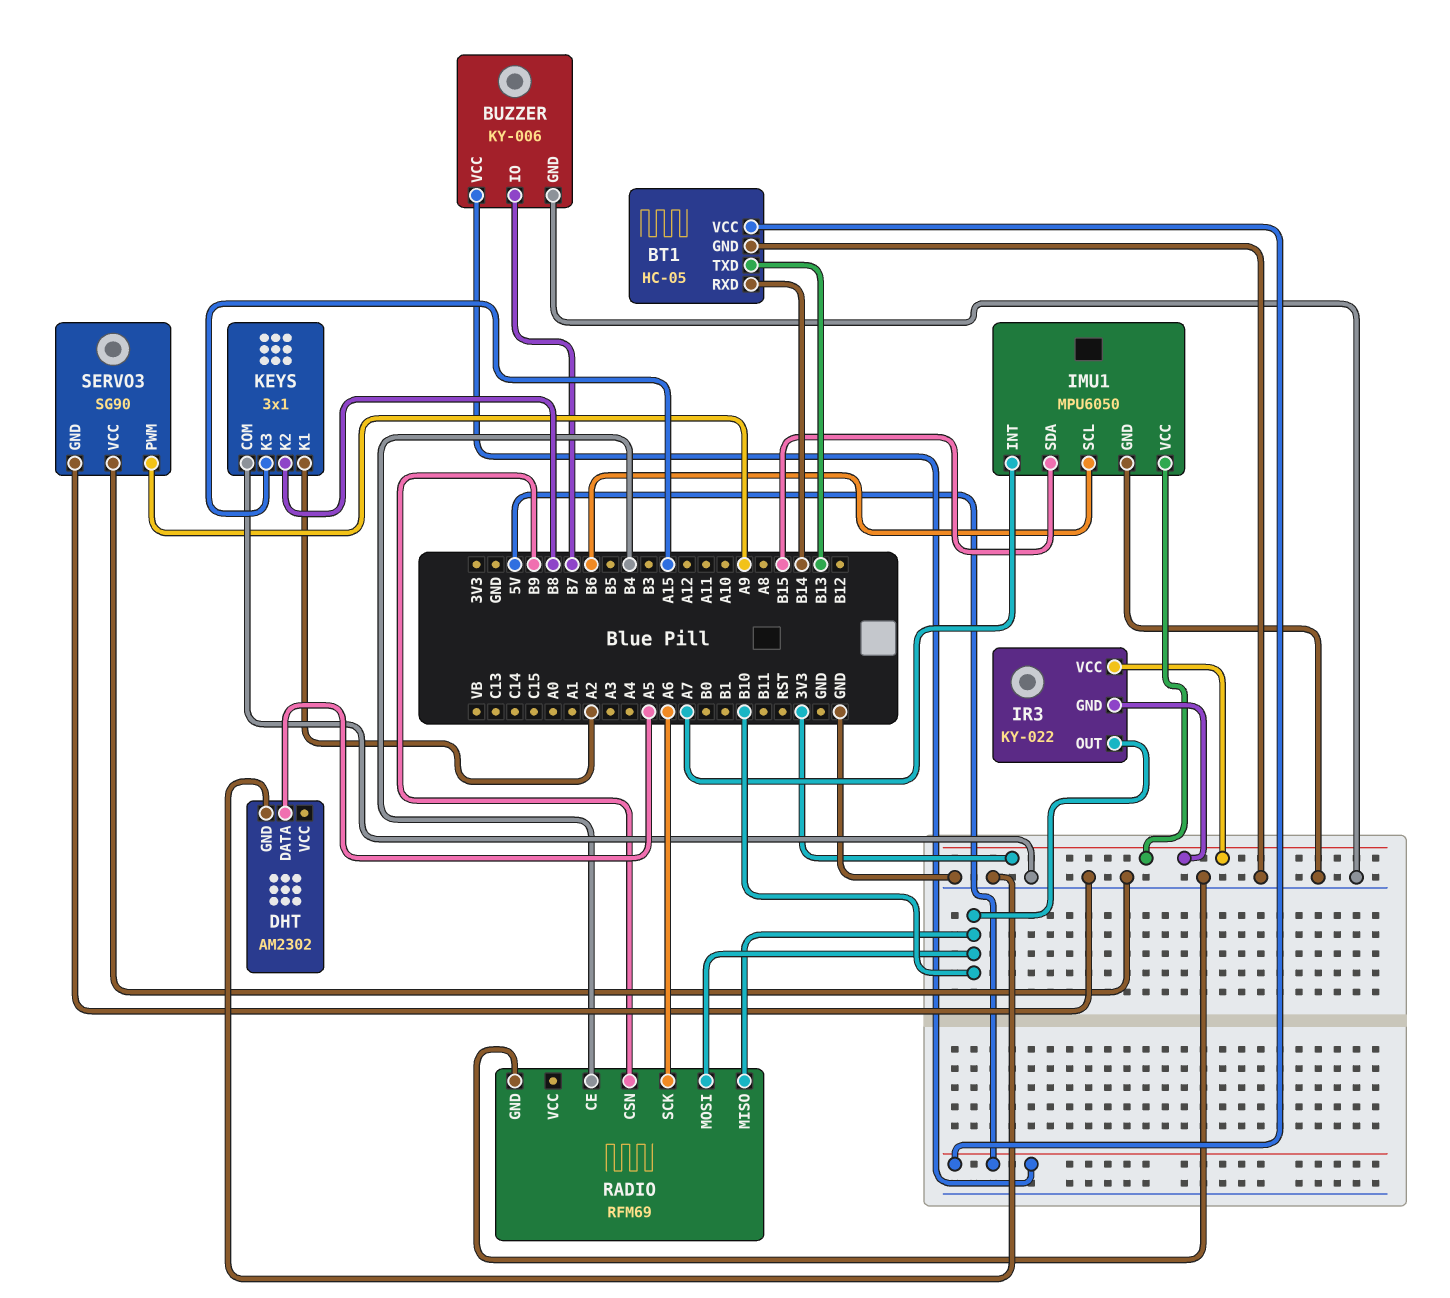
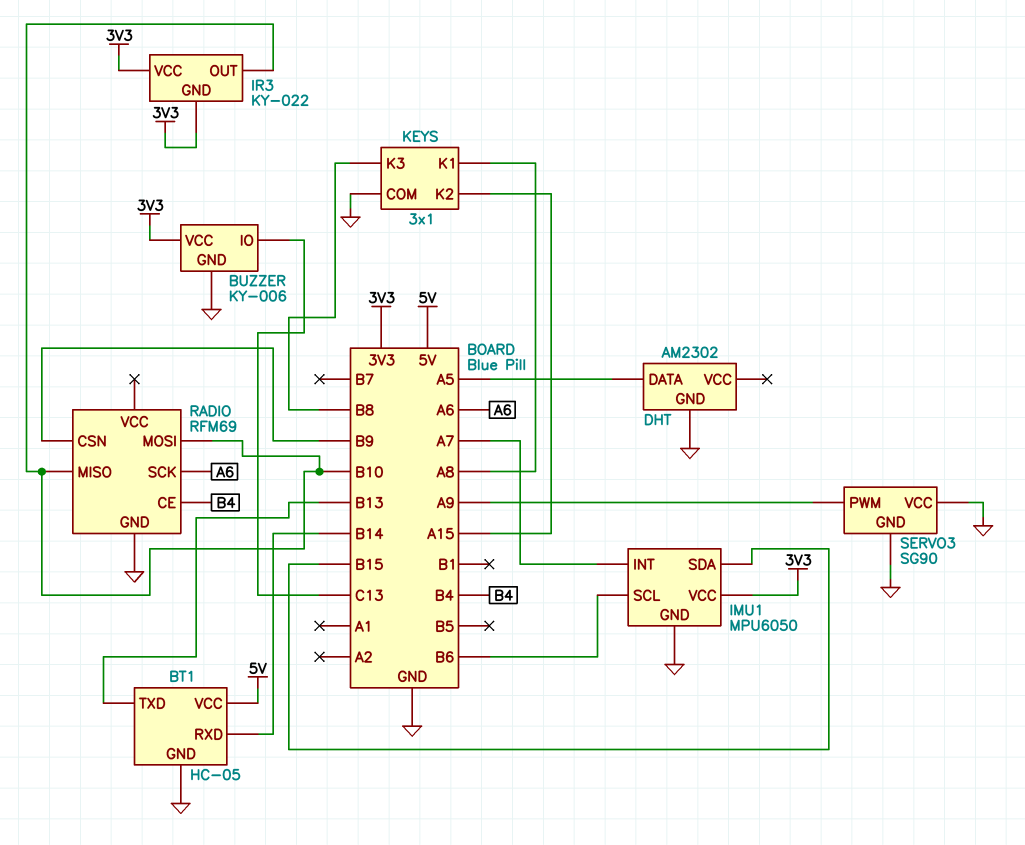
BUZZER pin IO: B7 -> C13
BUZZER pin VCC: 5V -> 3V3
KEYS pin K1: A2 -> A8
KEYS pin K2: B8 -> A15
KEYS pin K3: A15 -> B8

